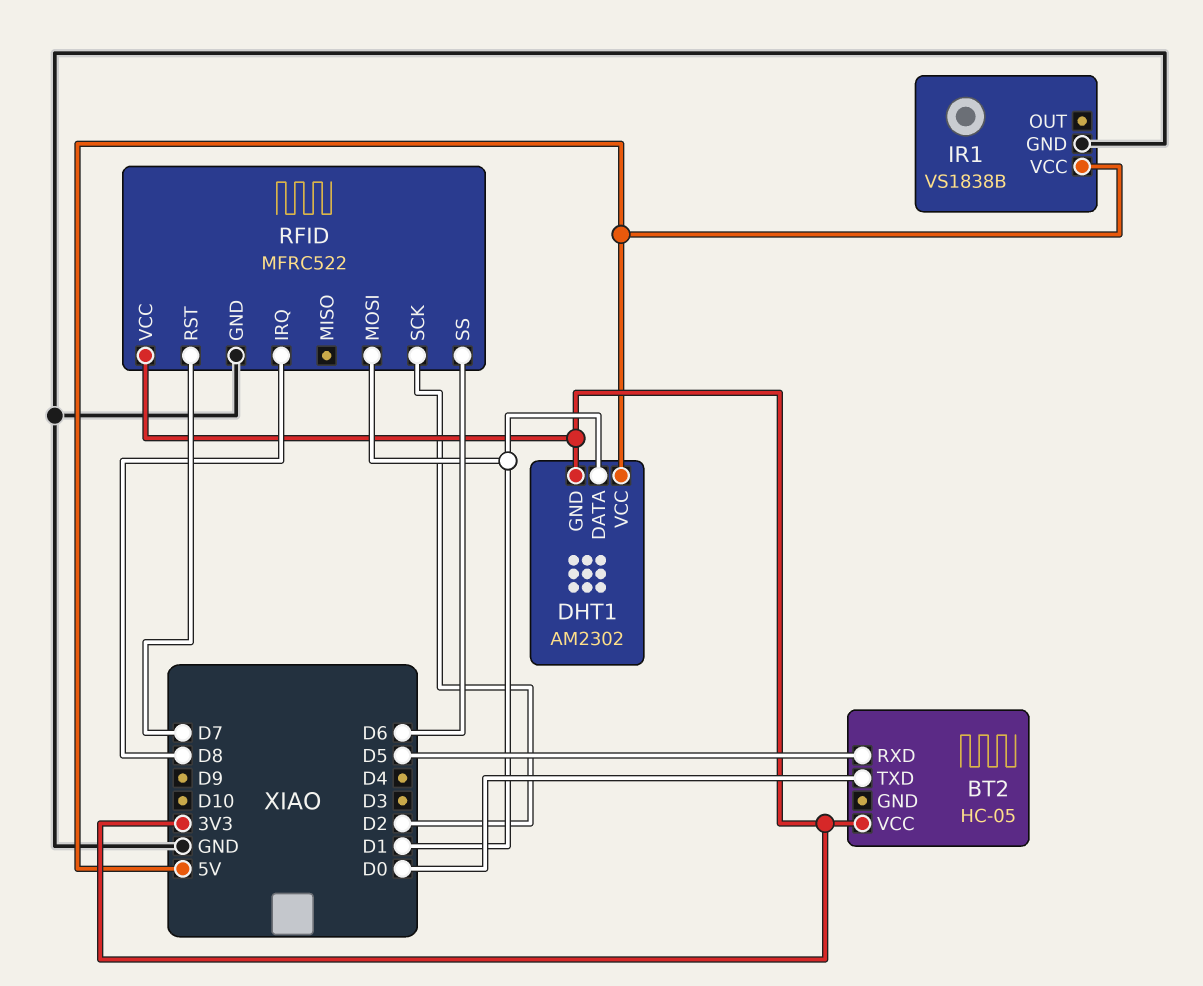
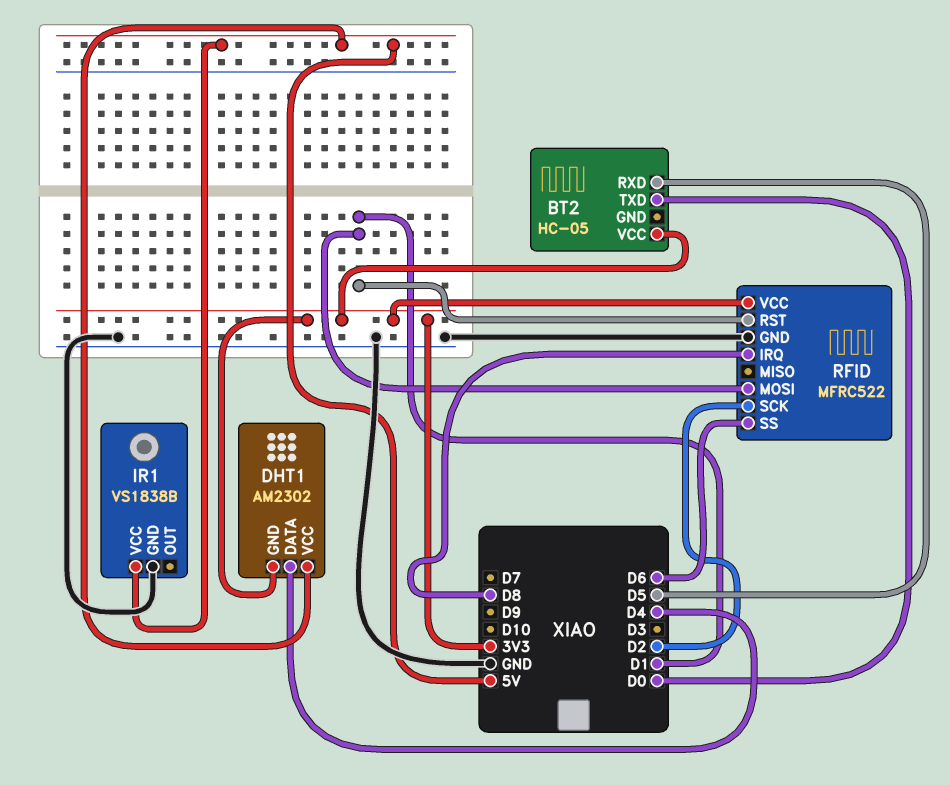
DHT1 pin DATA: D1 -> D4
RFID pin RST: D7 -> D1

